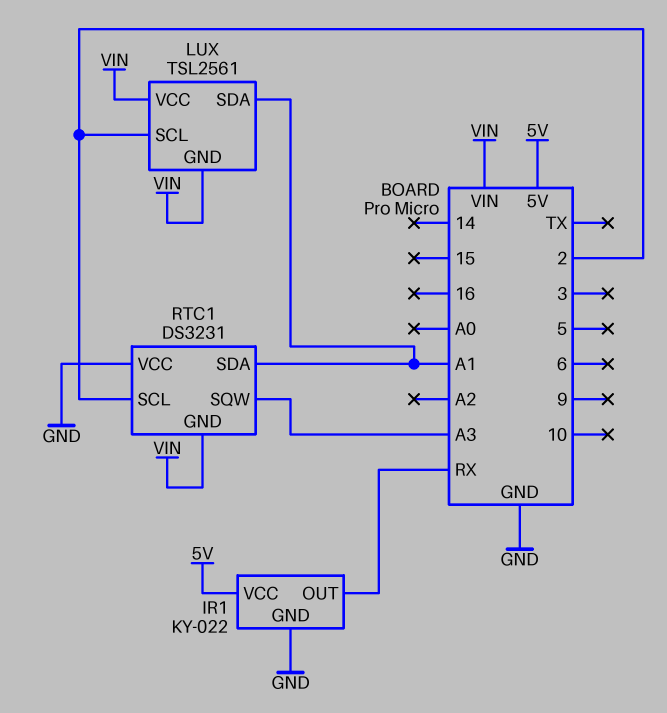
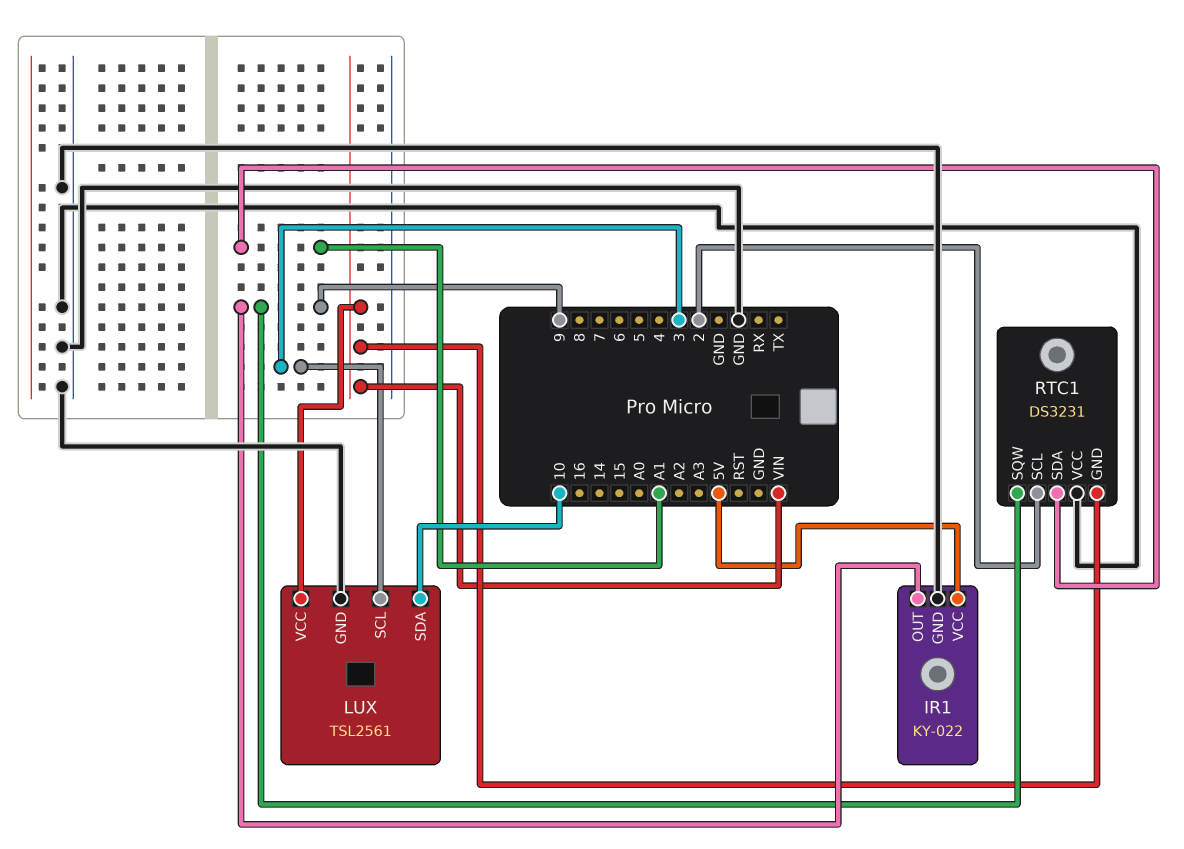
IR1 pin OUT: RX -> 9
LUX pin GND: VIN -> GND
LUX pin SCL: 2 -> 3
LUX pin SDA: A1 -> 10
RTC1 pin SQW: A3 -> 9

